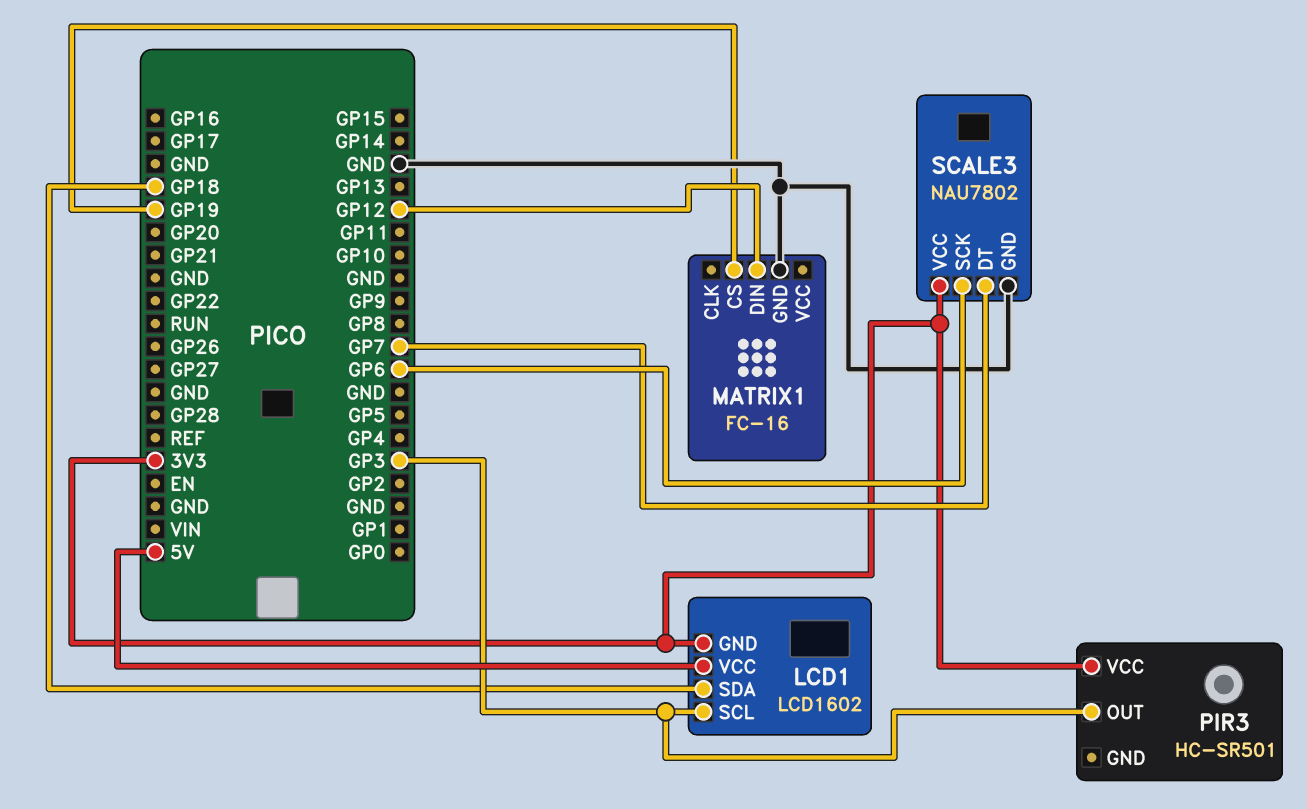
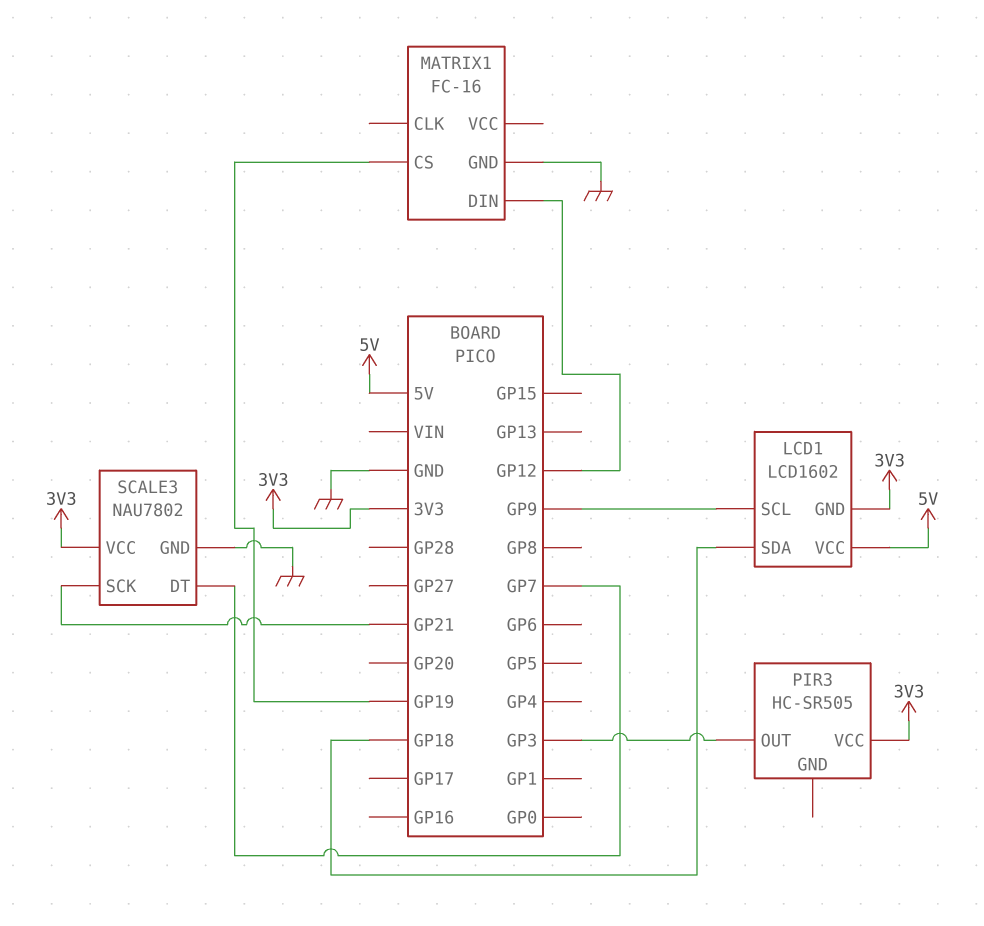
LCD1 pin SCL: GP3 -> GP9
PIR3: HC-SR501 -> HC-SR505
SCALE3 pin SCK: GP6 -> GP21

